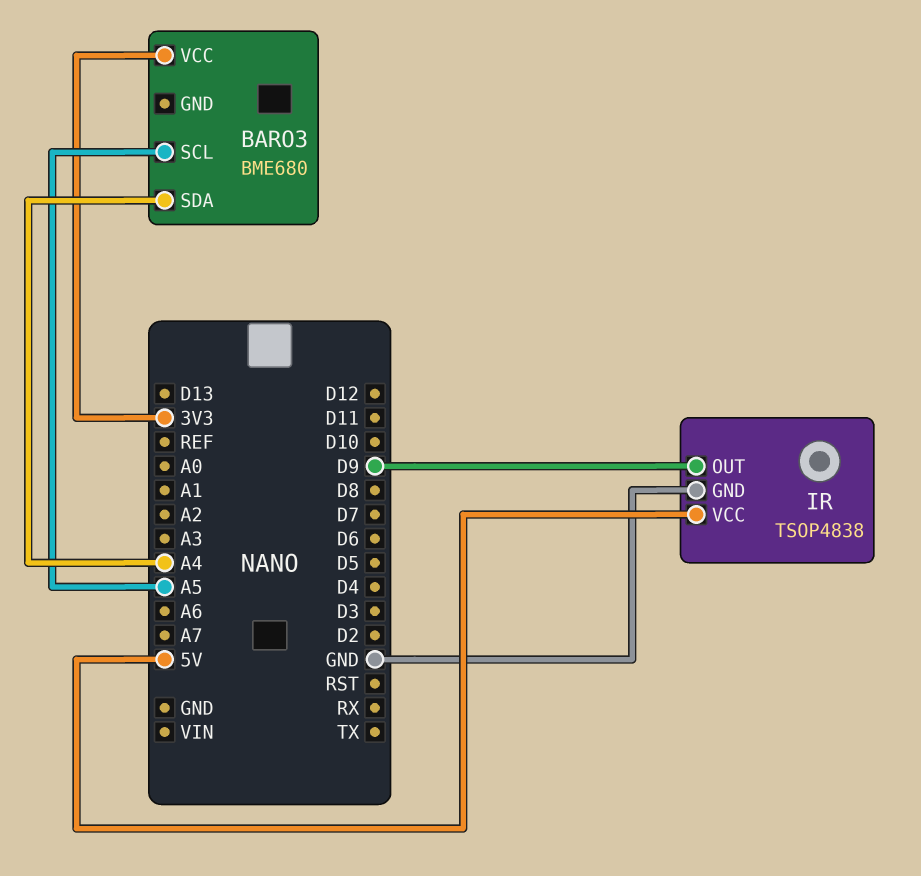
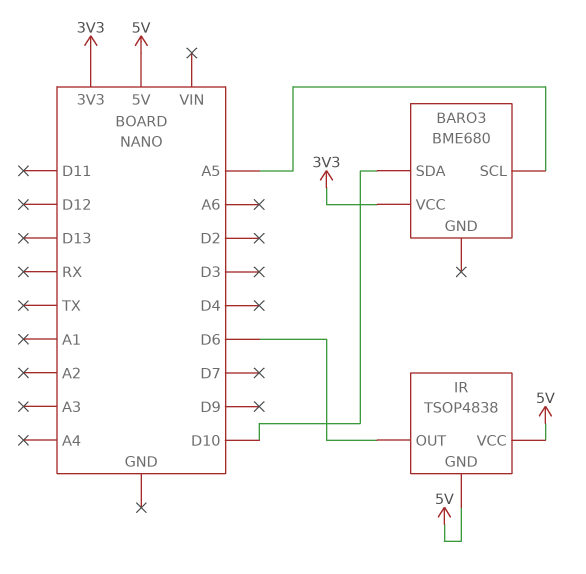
BARO3 pin SDA: A4 -> D10
IR pin GND: GND -> 5V
IR pin OUT: D9 -> D6

